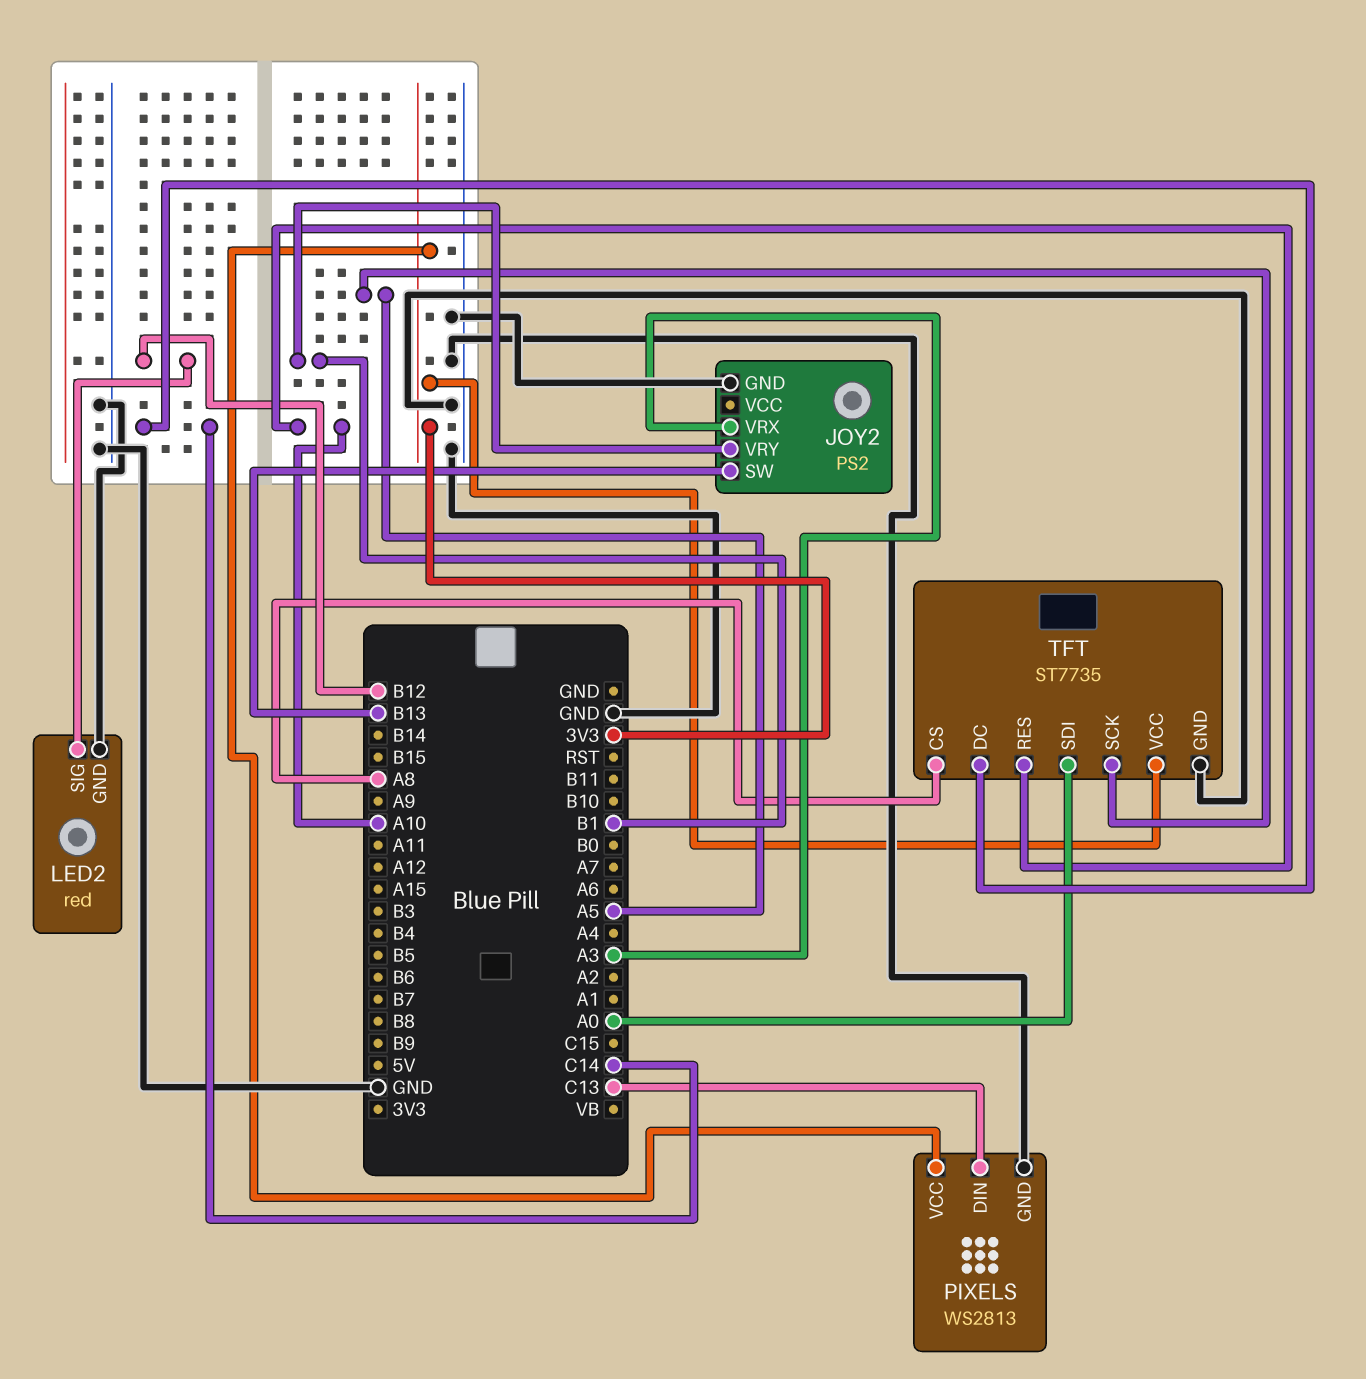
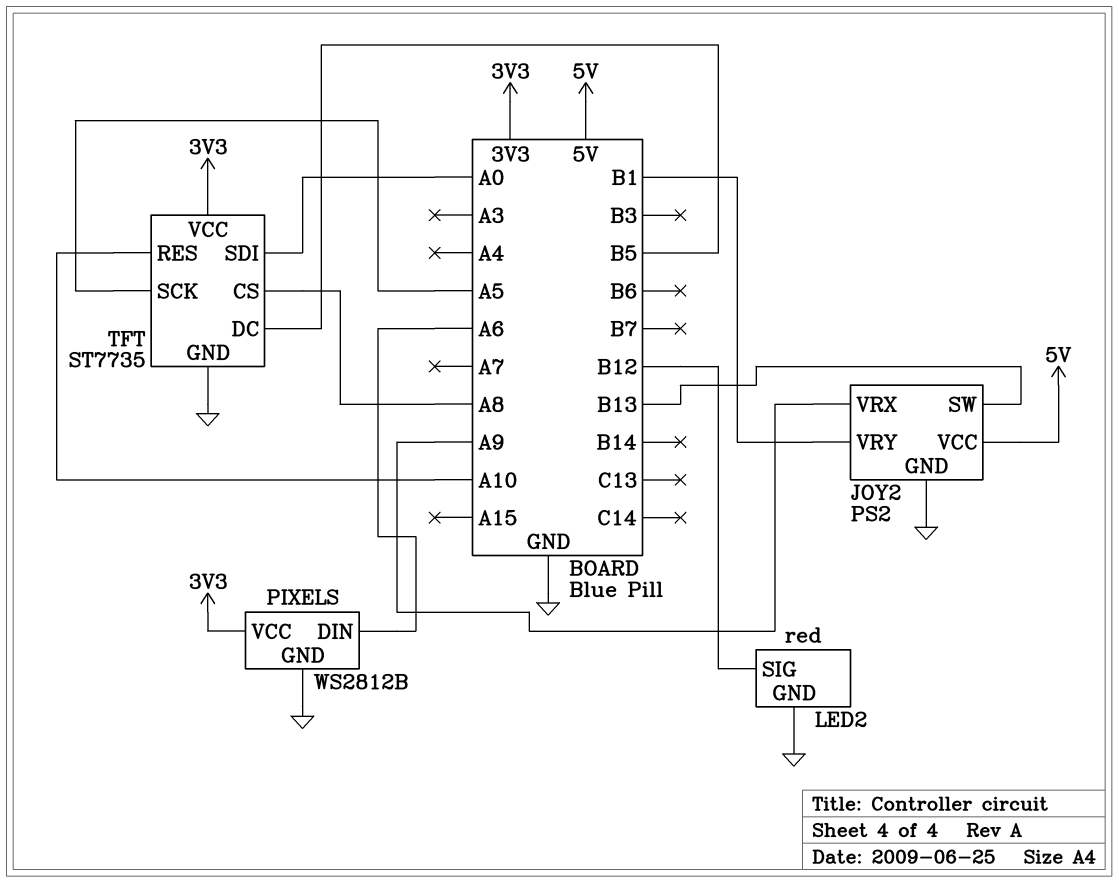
JOY2 pin VCC: none -> 5V
JOY2 pin VRX: A3 -> A9
PIXELS: WS2813 -> WS2812B
PIXELS pin DIN: C13 -> A6
TFT pin DC: C14 -> B5

